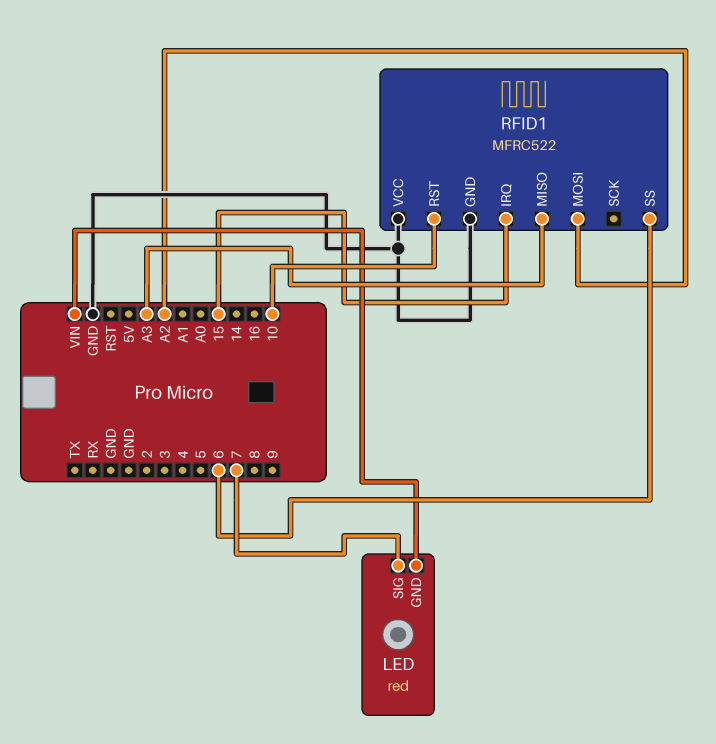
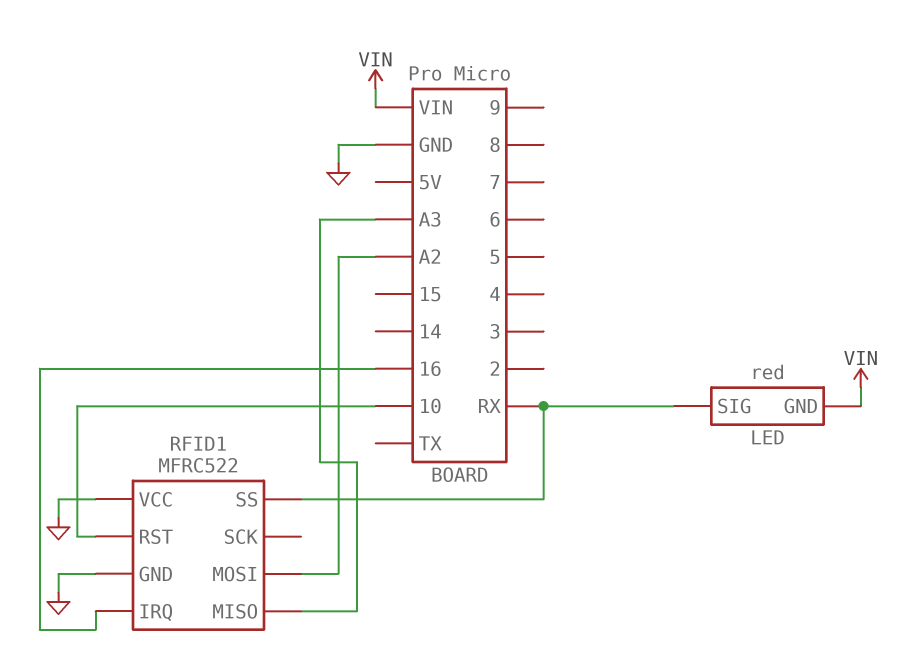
LED pin SIG: 7 -> RX
RFID1 pin IRQ: 15 -> 16
RFID1 pin SS: 6 -> RX

